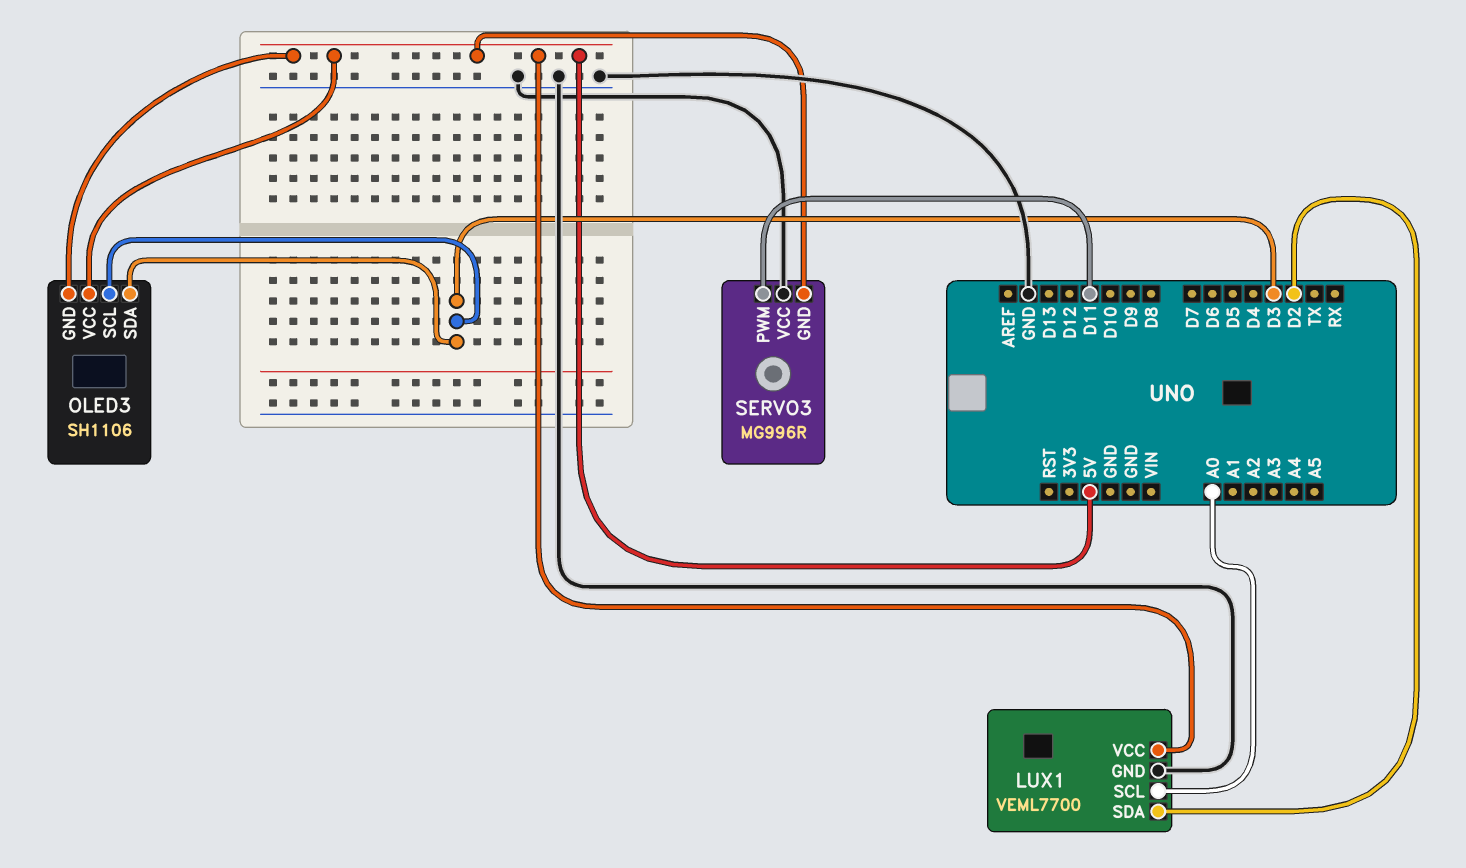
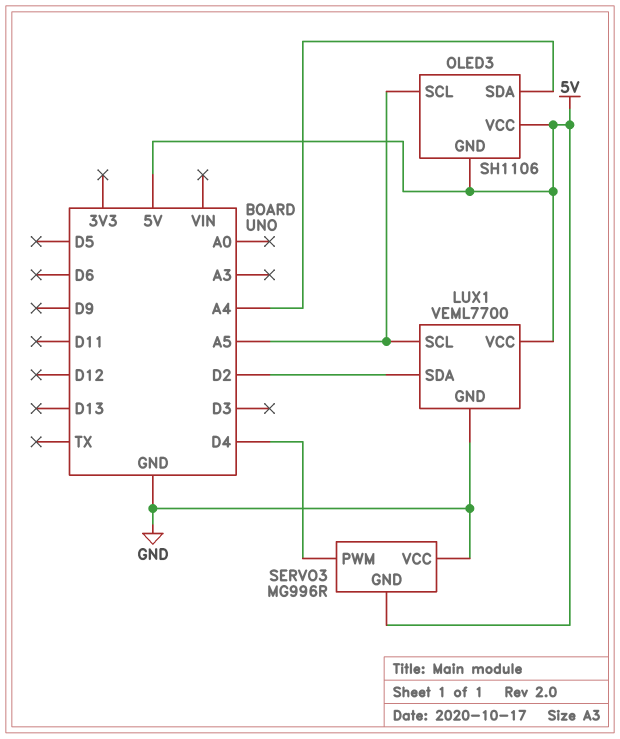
LUX1 pin SCL: A0 -> A5
OLED3 pin SCL: D3 -> A5
OLED3 pin SDA: D3 -> A4
SERVO3 pin PWM: D11 -> D4

